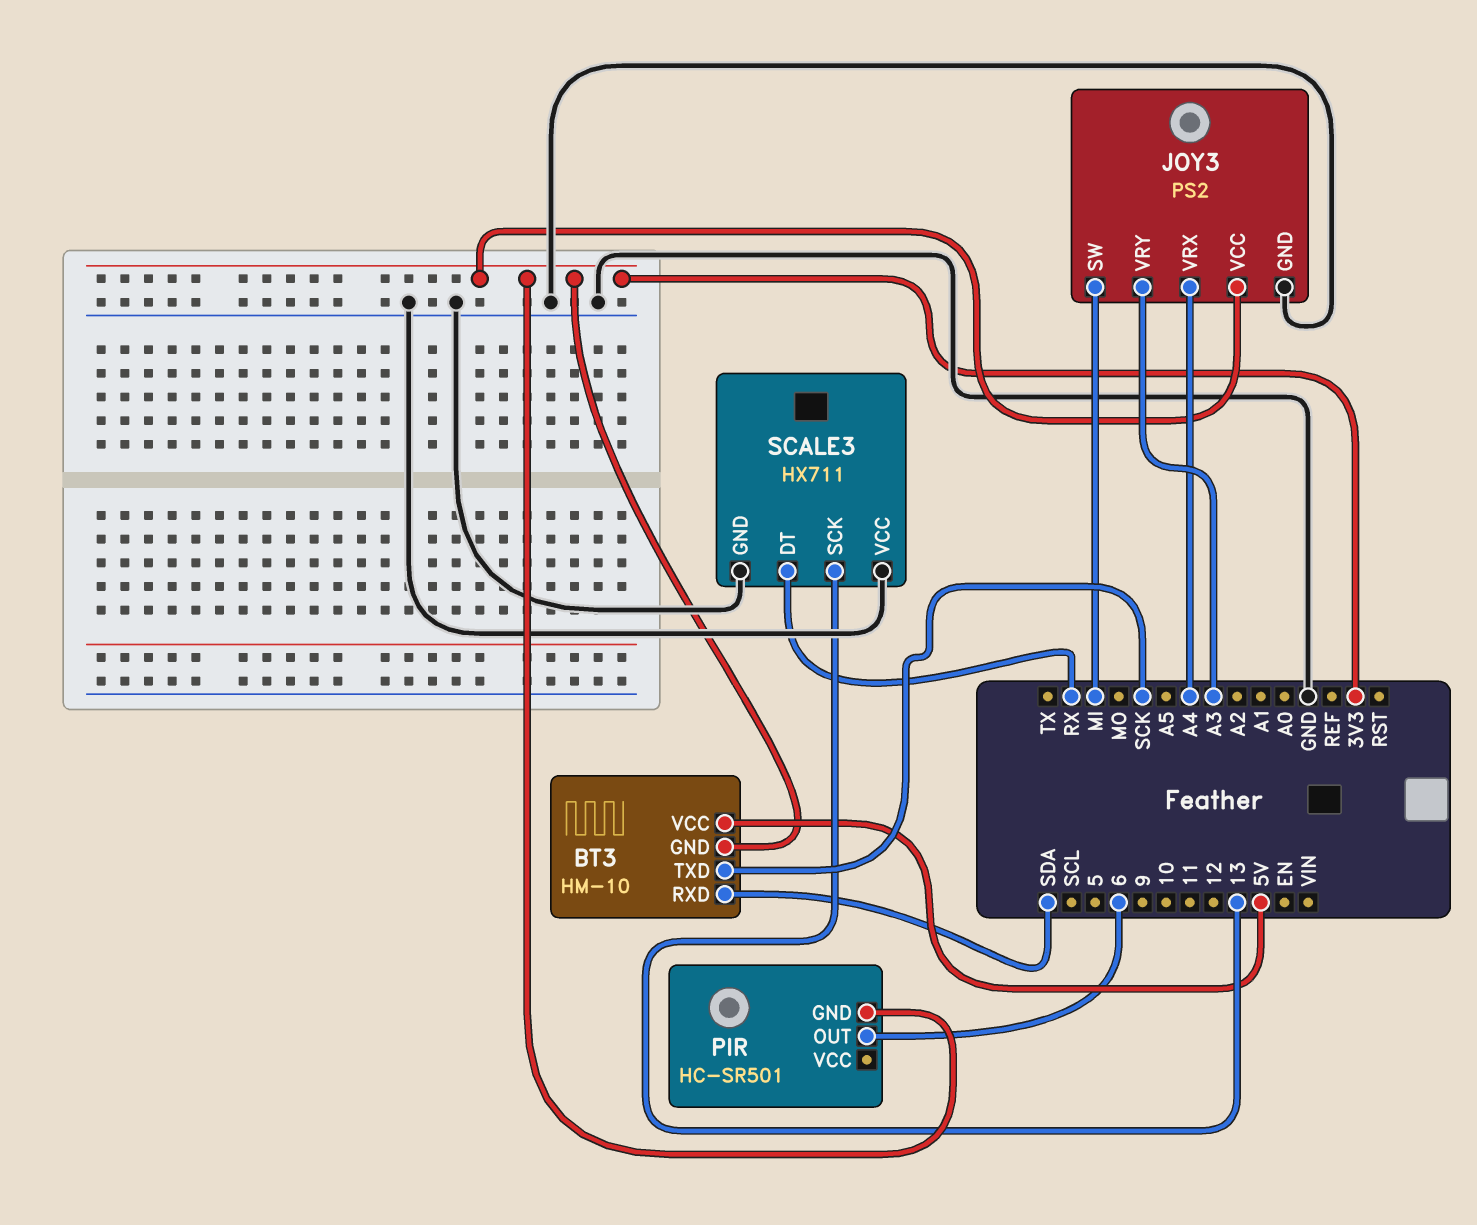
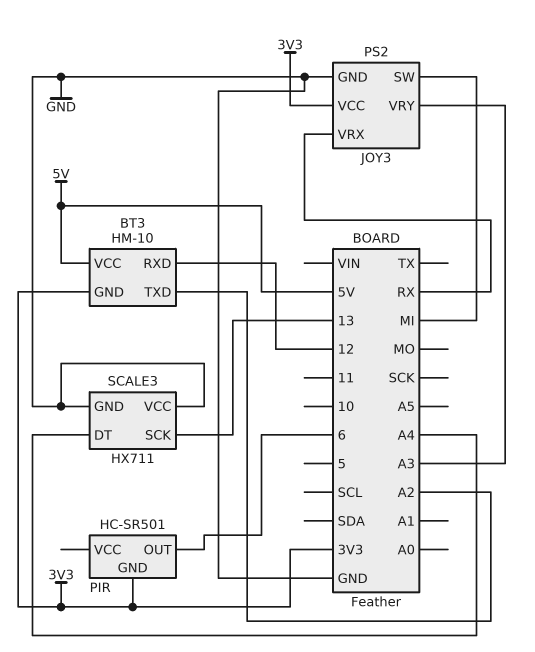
BT3 pin RXD: SDA -> 12
BT3 pin TXD: SCK -> A2
JOY3 pin VRX: A4 -> RX
SCALE3 pin DT: RX -> A4

